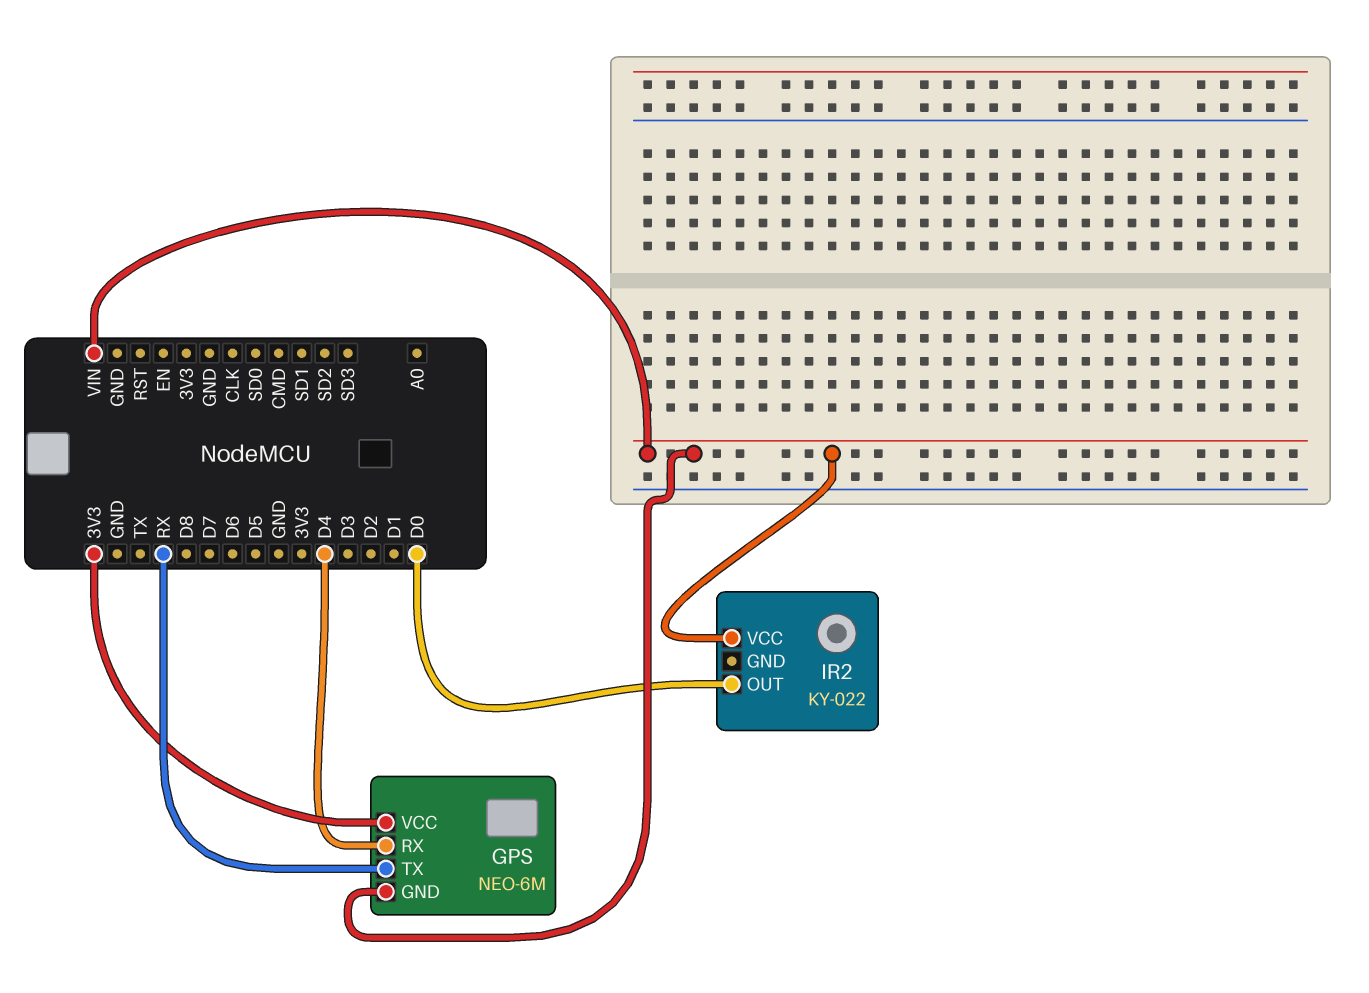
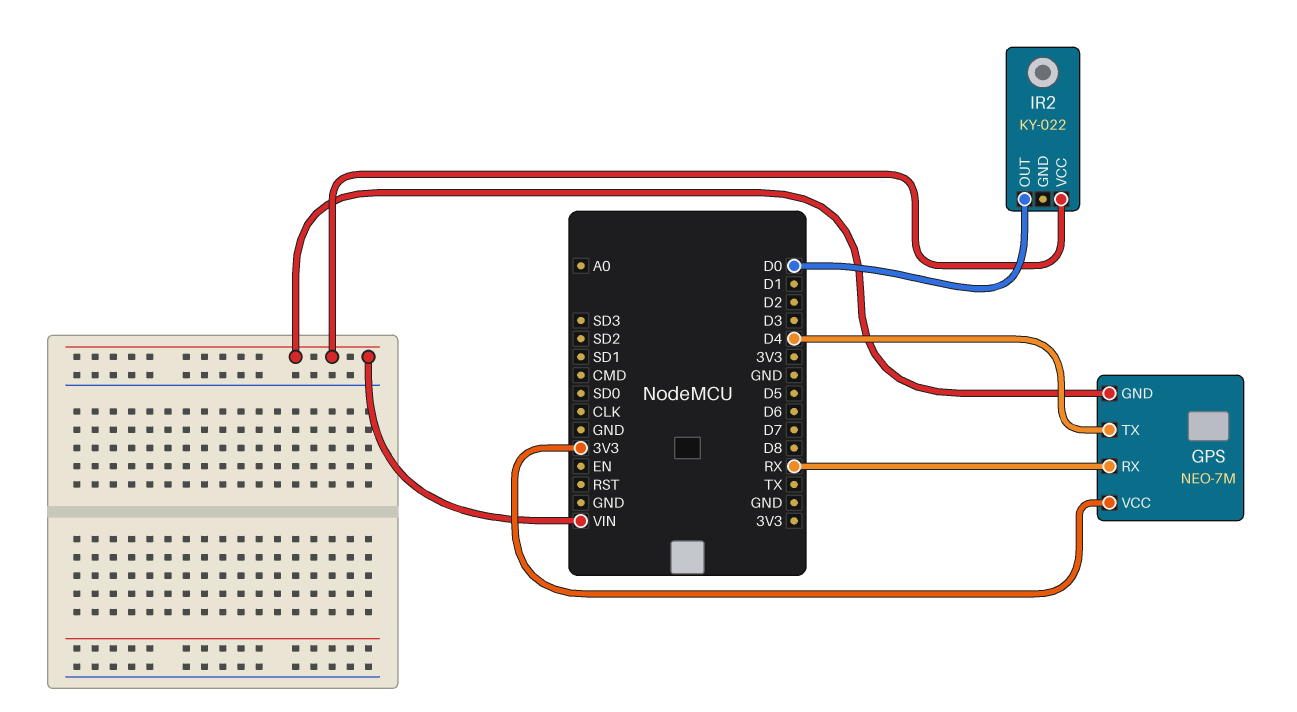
GPS: NEO-6M -> NEO-7M
GPS pin RX: D4 -> RX
GPS pin TX: RX -> D4

